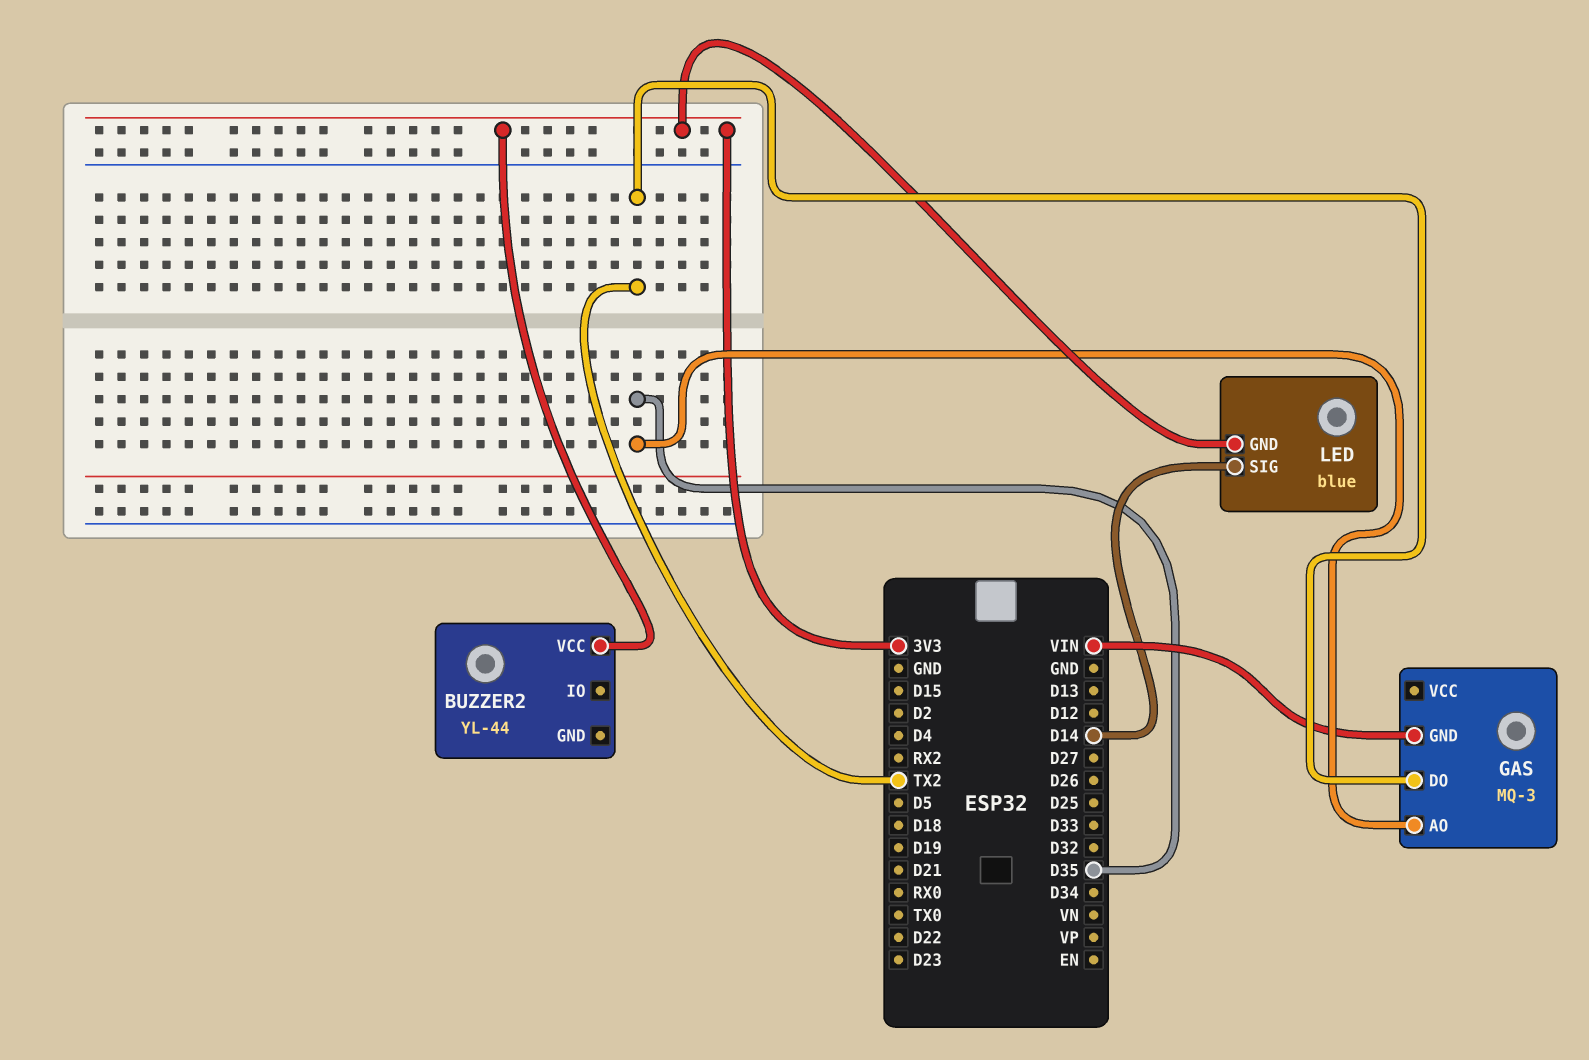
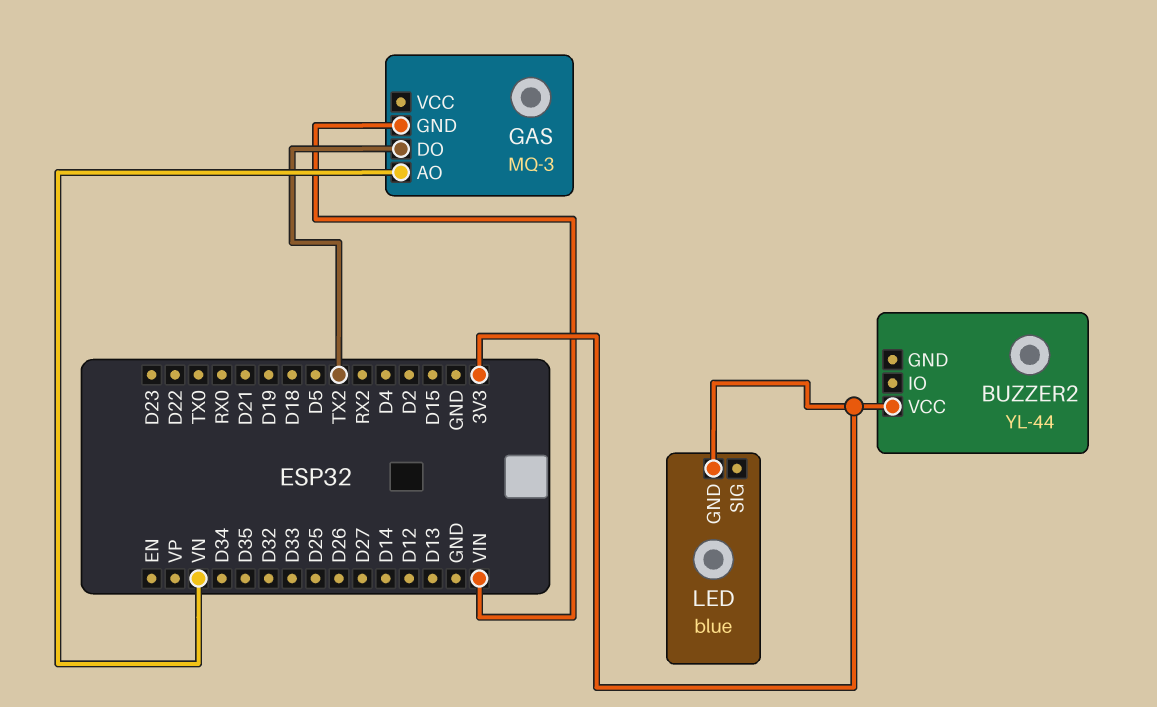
GAS pin AO: D35 -> VN
LED pin SIG: D14 -> none

